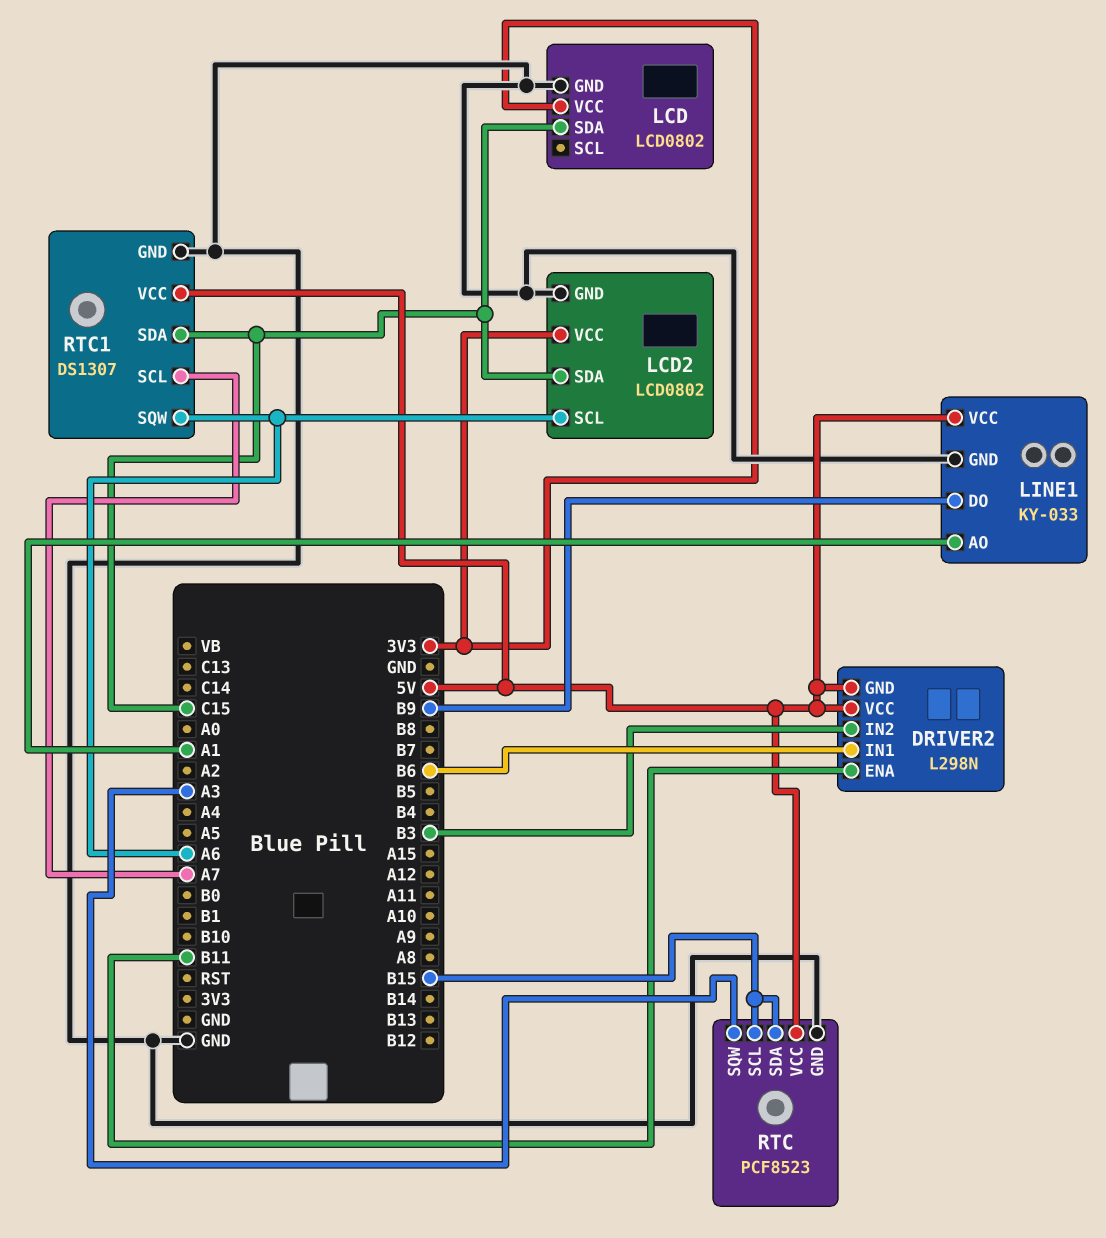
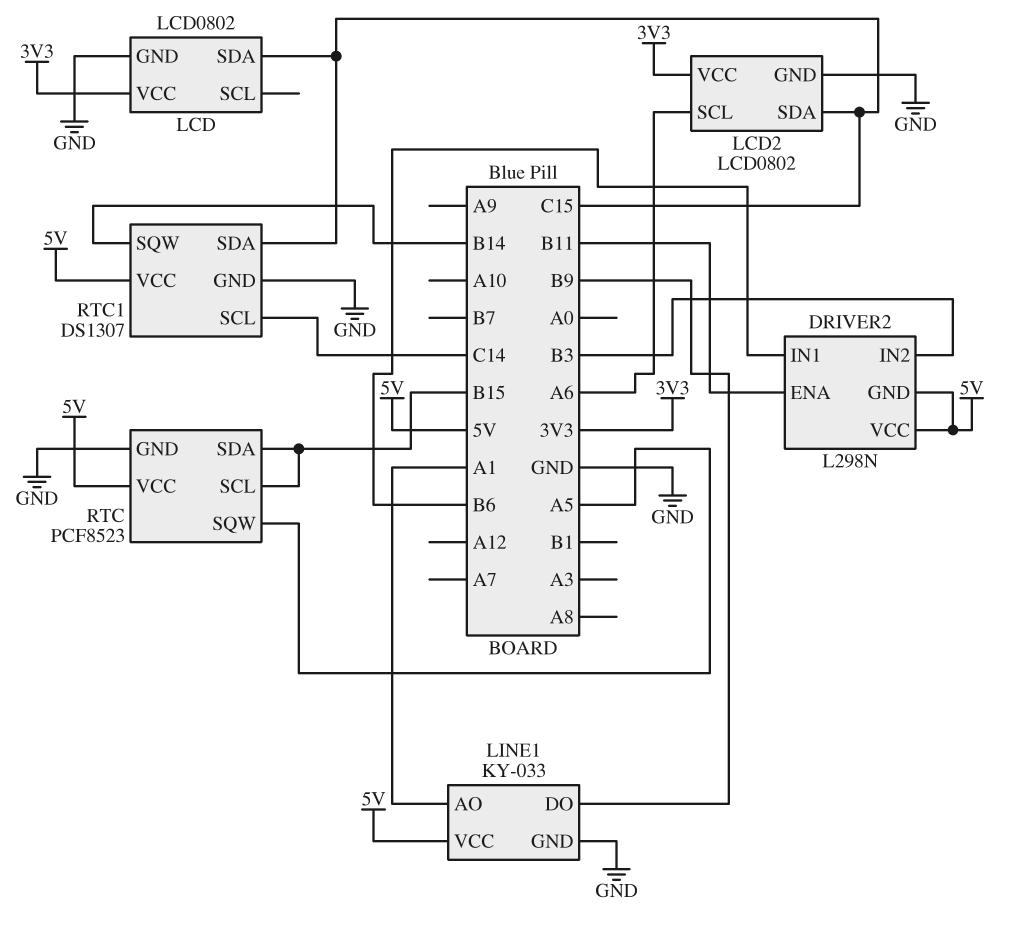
RTC pin SQW: A3 -> A5
RTC1 pin SCL: A7 -> C14
RTC1 pin SQW: A6 -> B14

